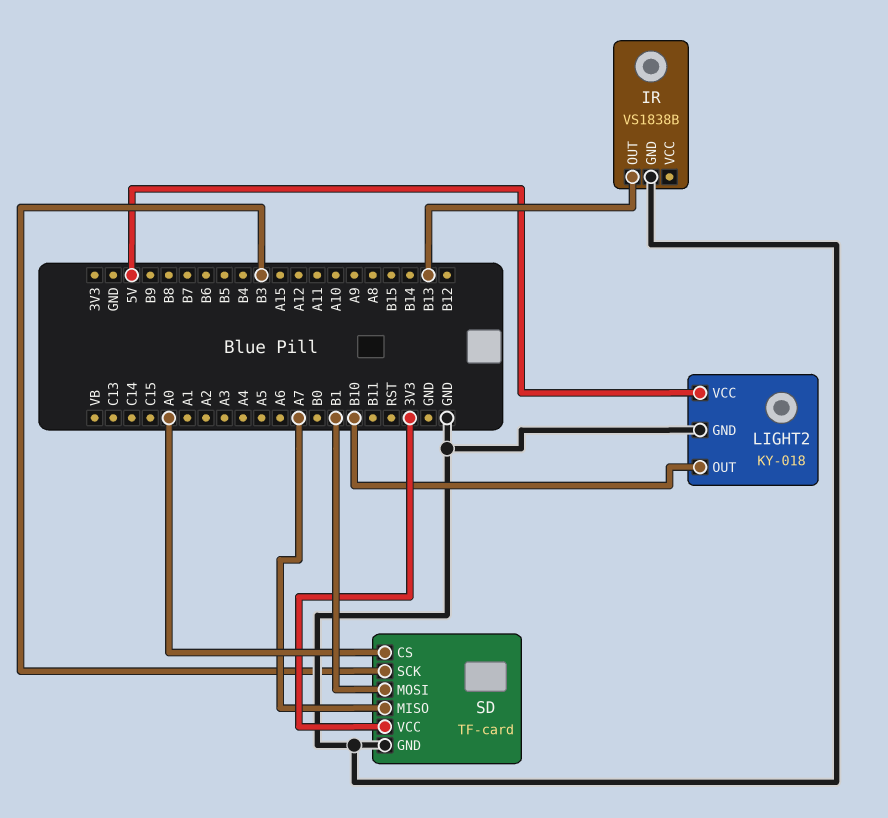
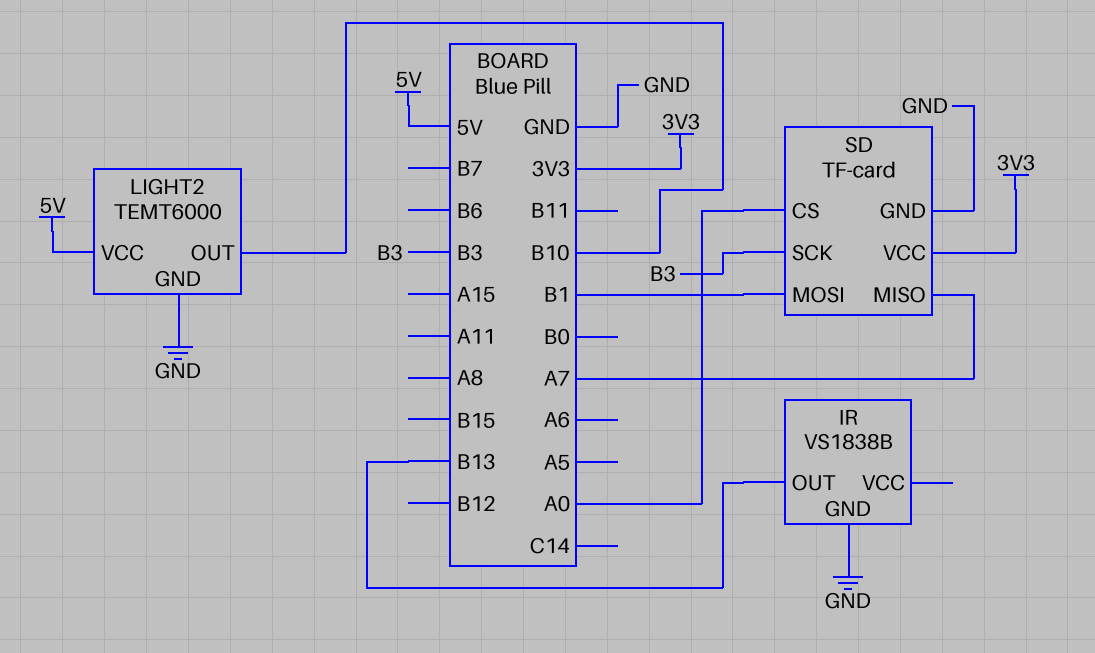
LIGHT2: KY-018 -> TEMT6000

